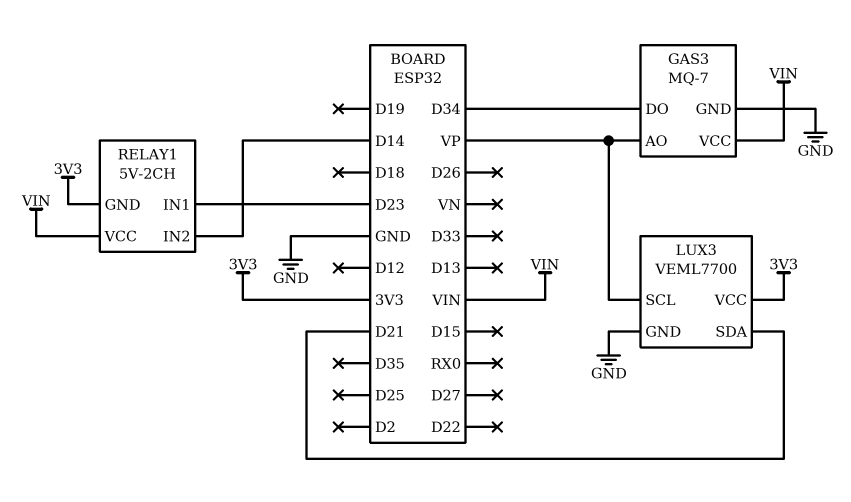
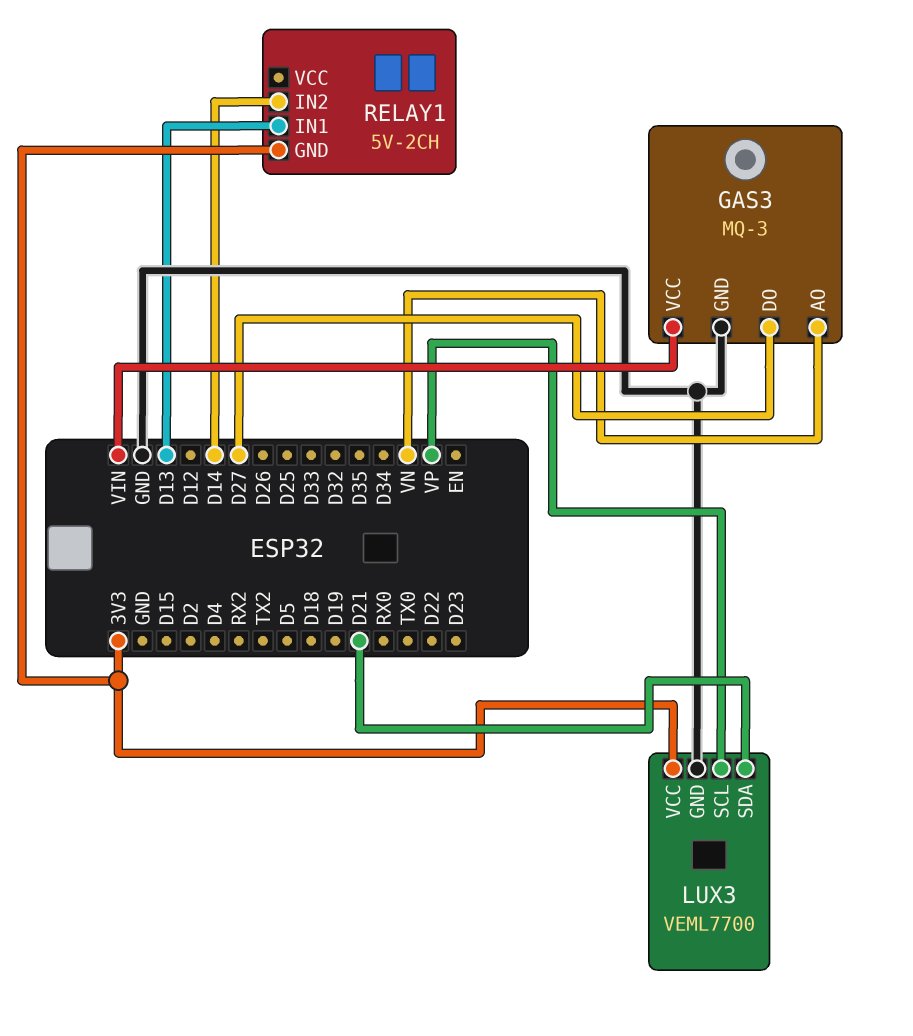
GAS3: MQ-7 -> MQ-3
GAS3 pin AO: VP -> VN
GAS3 pin DO: D34 -> D27
RELAY1 pin IN1: D23 -> D13
RELAY1 pin VCC: VIN -> none

